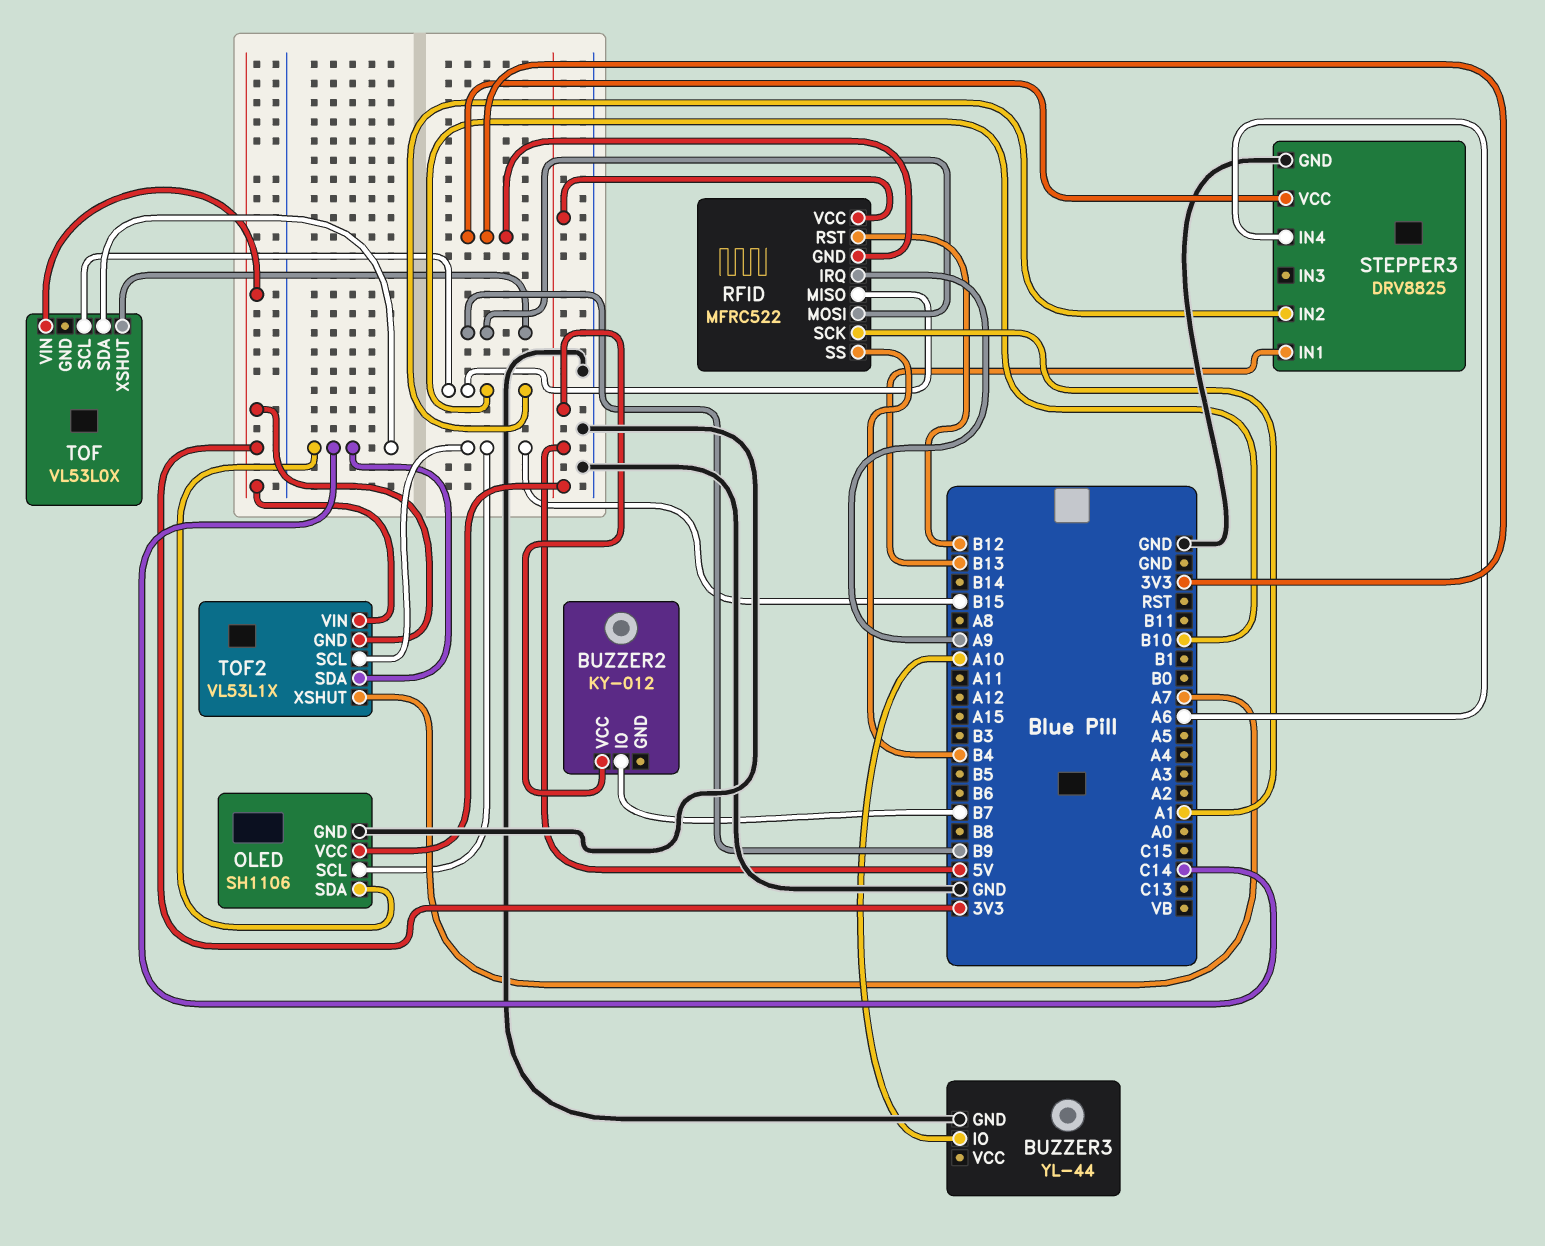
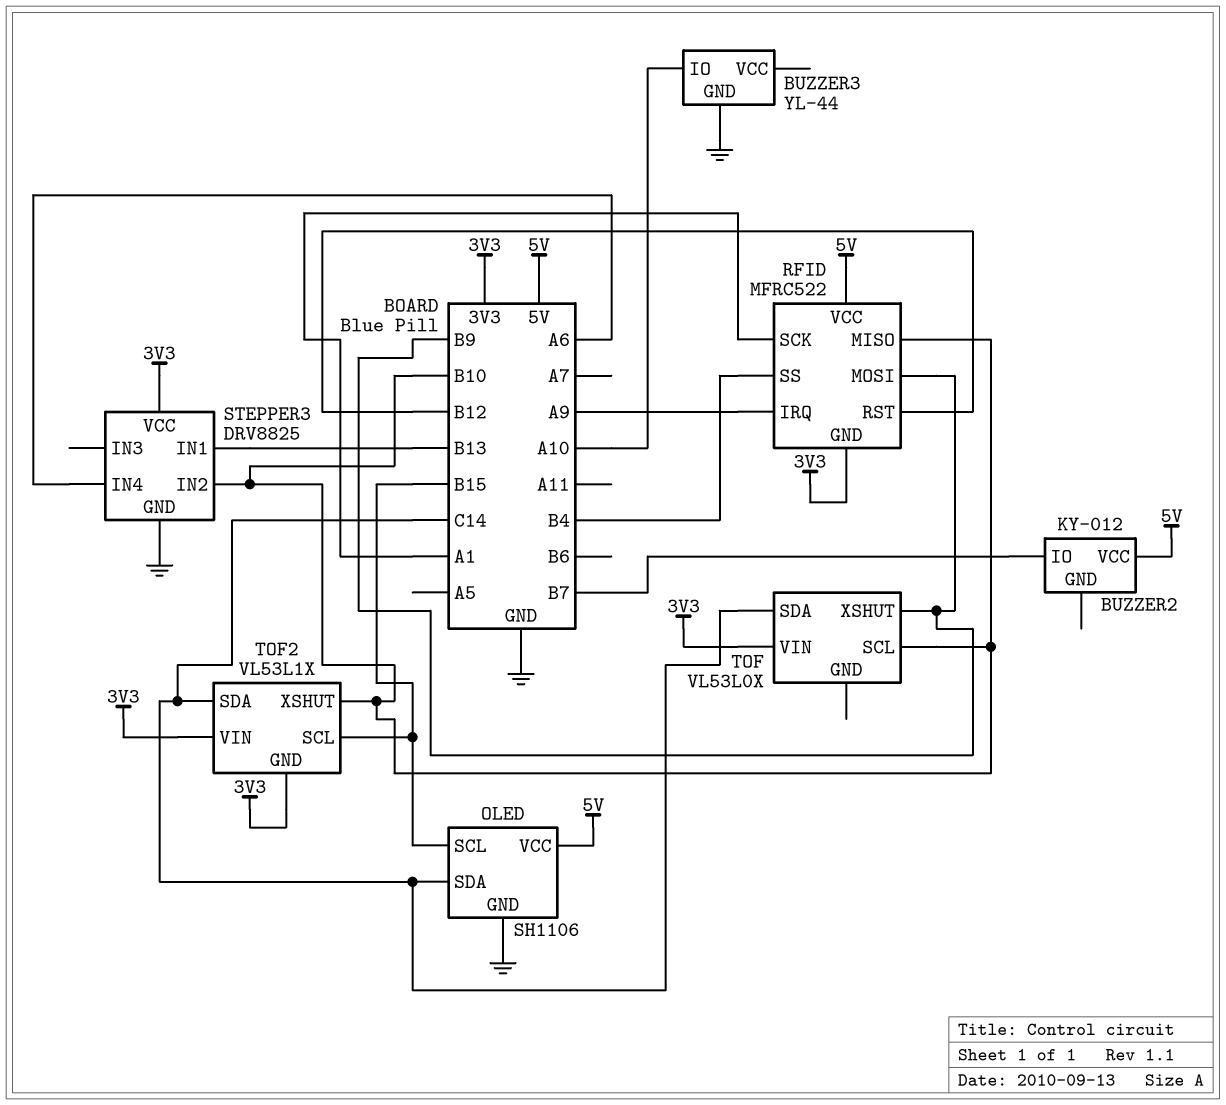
TOF2 pin XSHUT: A7 -> B10

